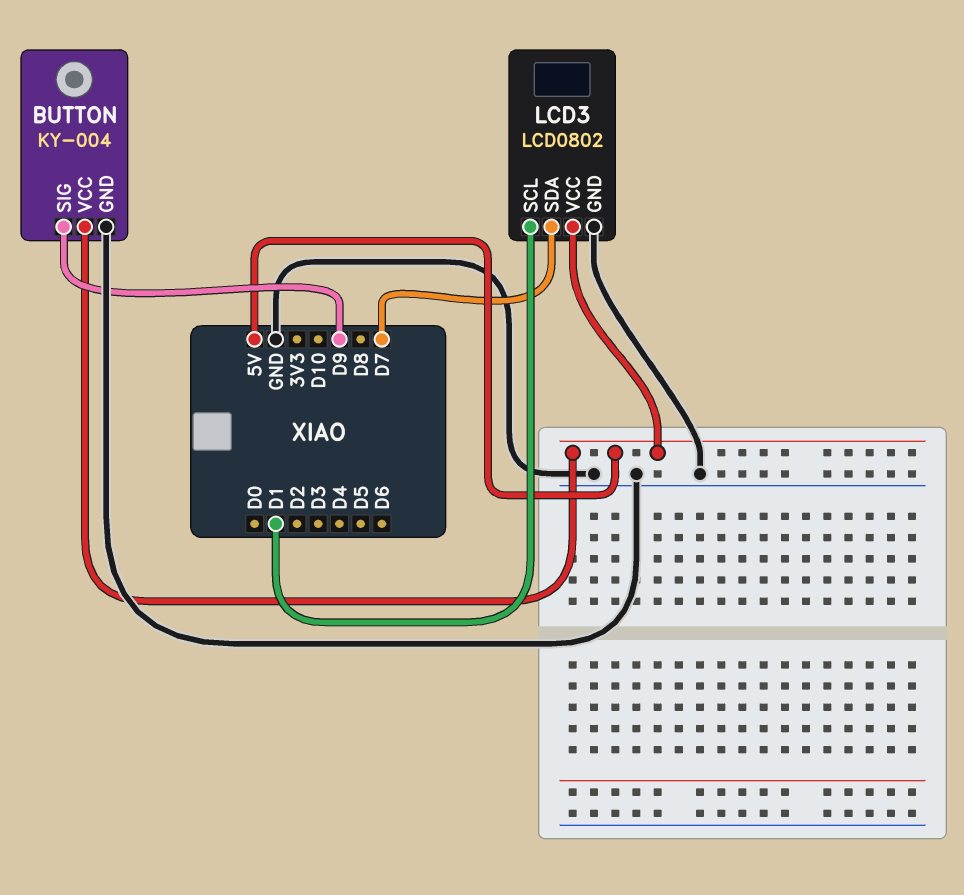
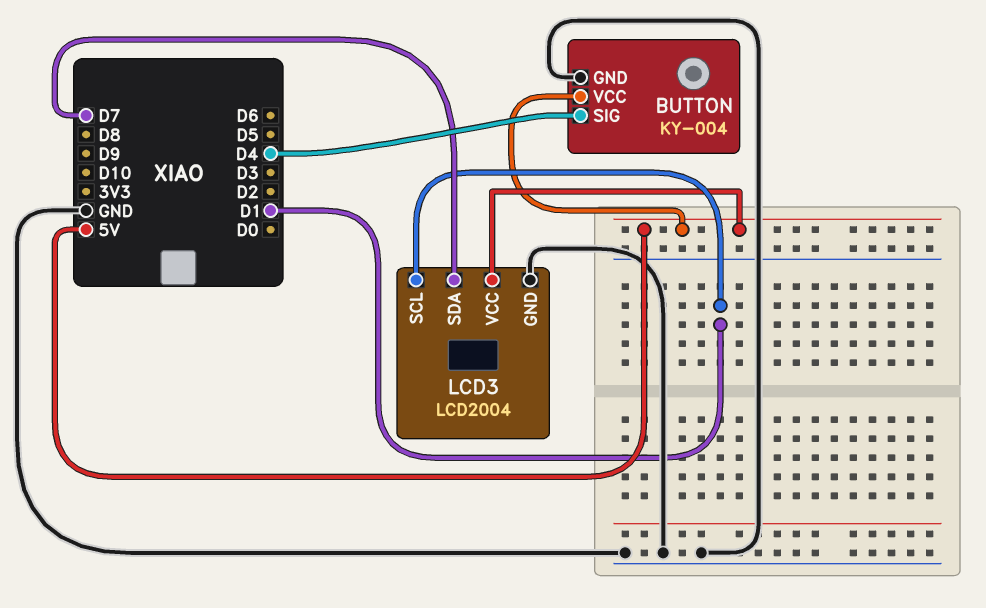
BUTTON pin SIG: D9 -> D4
LCD3: LCD0802 -> LCD2004

